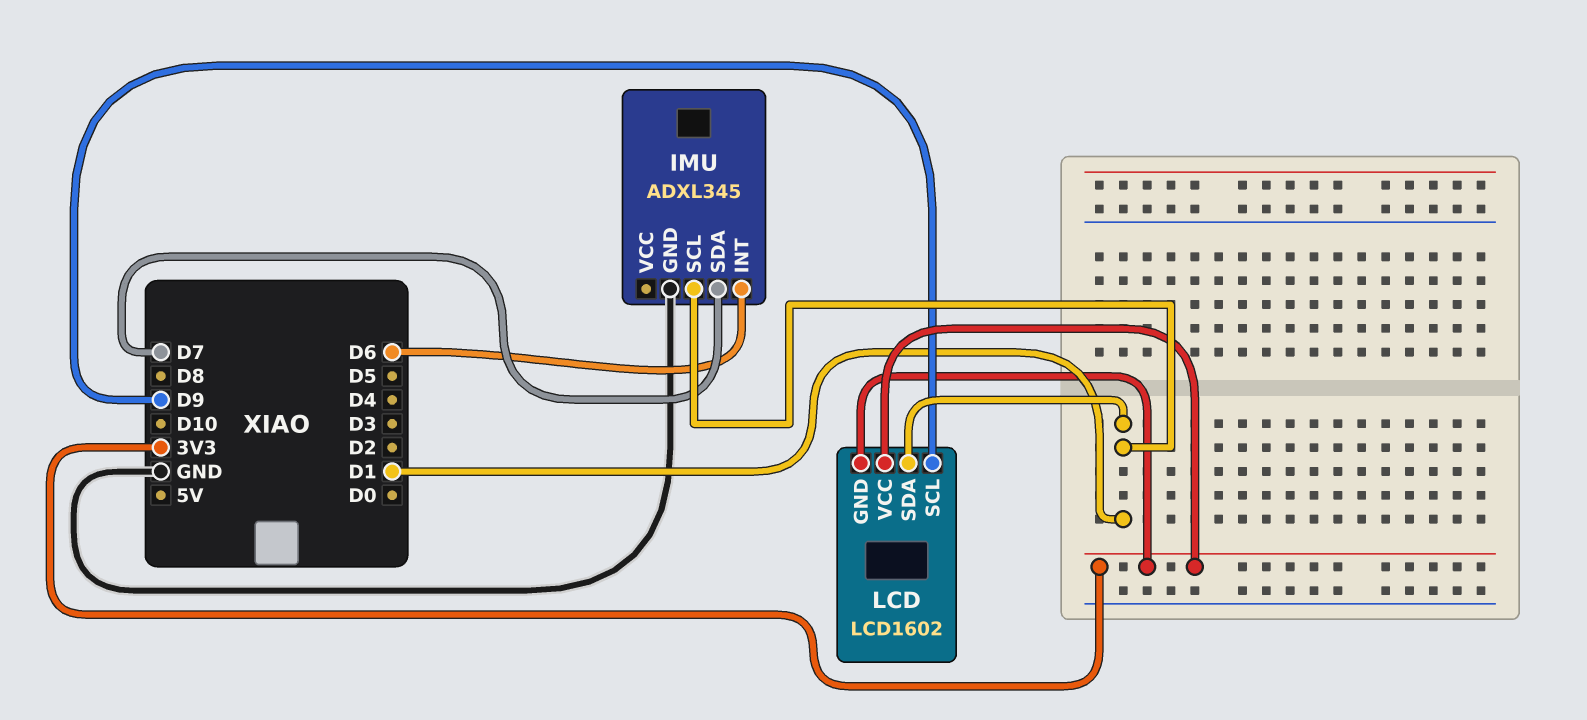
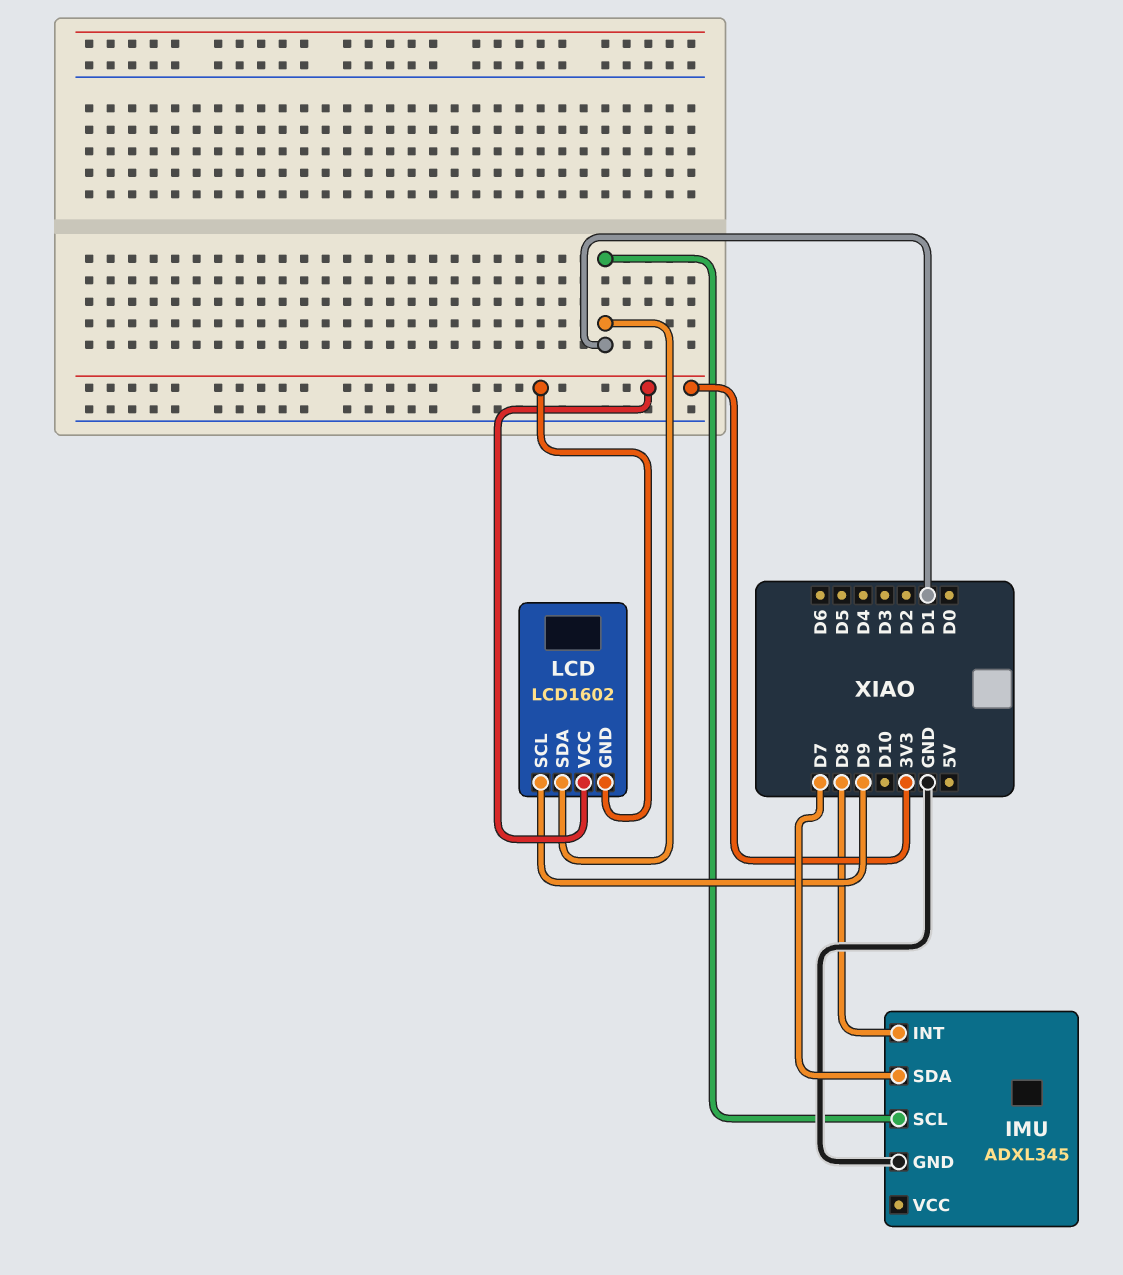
IMU pin INT: D6 -> D8

